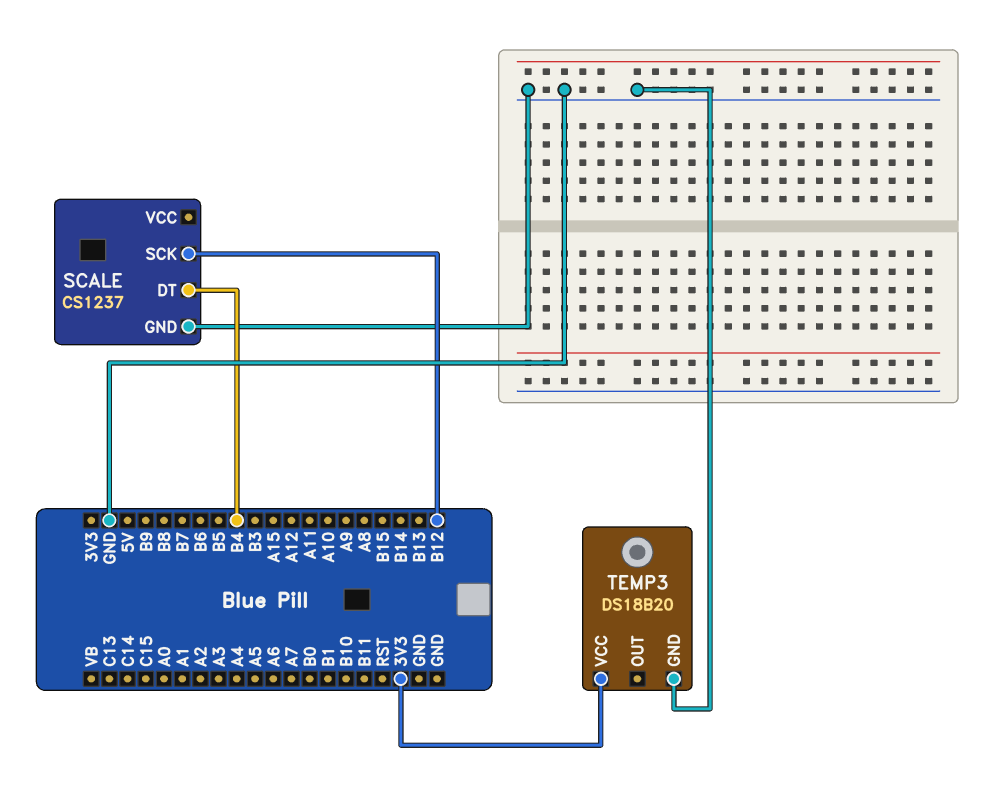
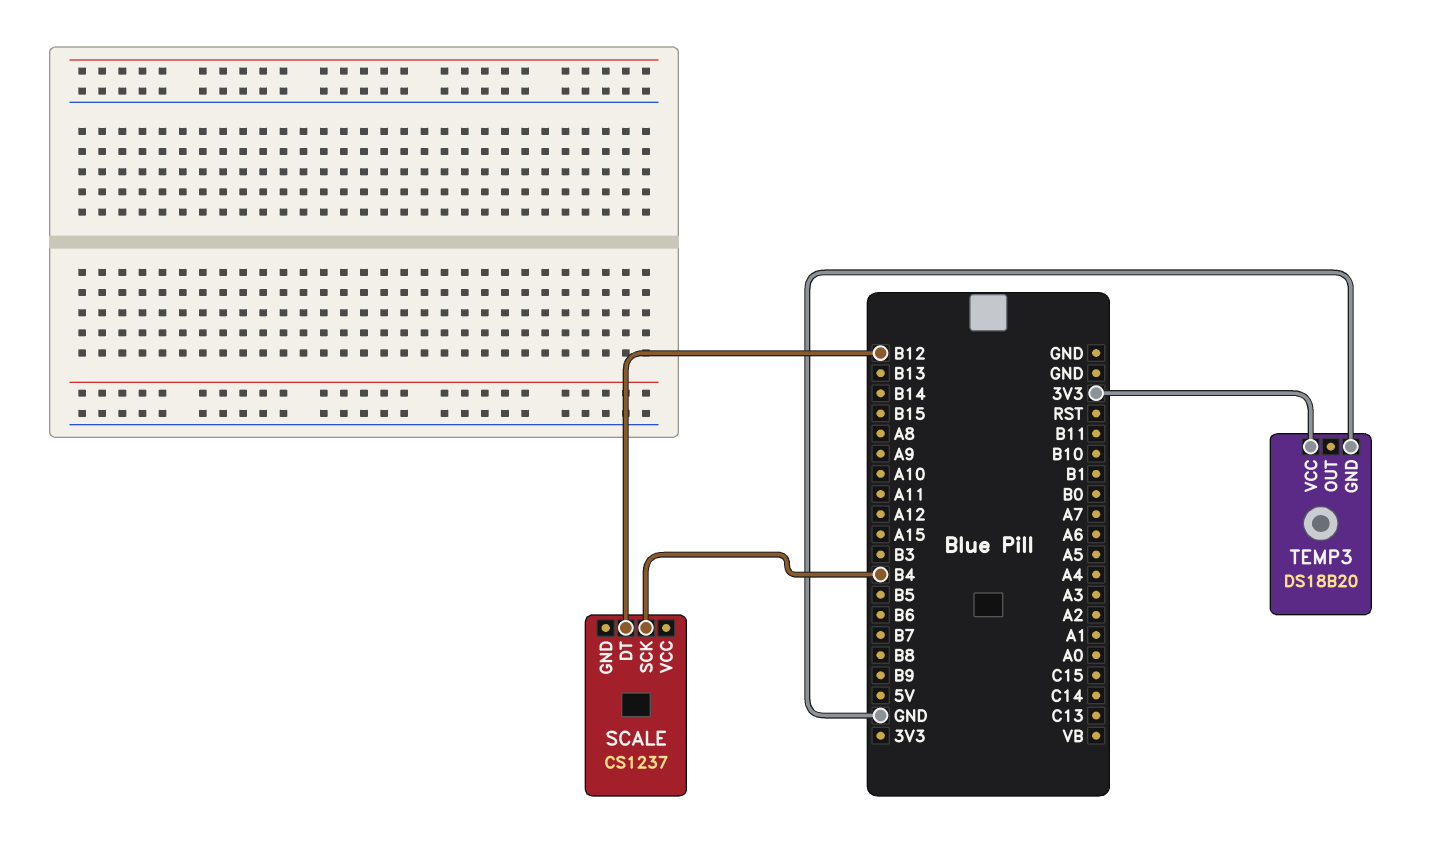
SCALE pin DT: B4 -> B12
SCALE pin GND: GND -> none
SCALE pin SCK: B12 -> B4

